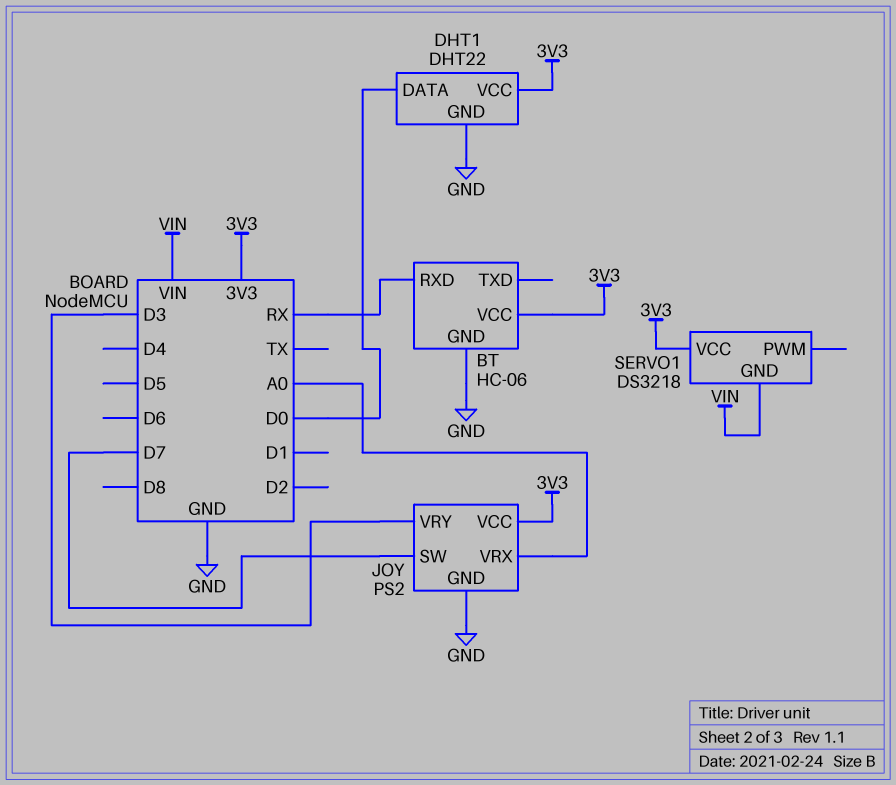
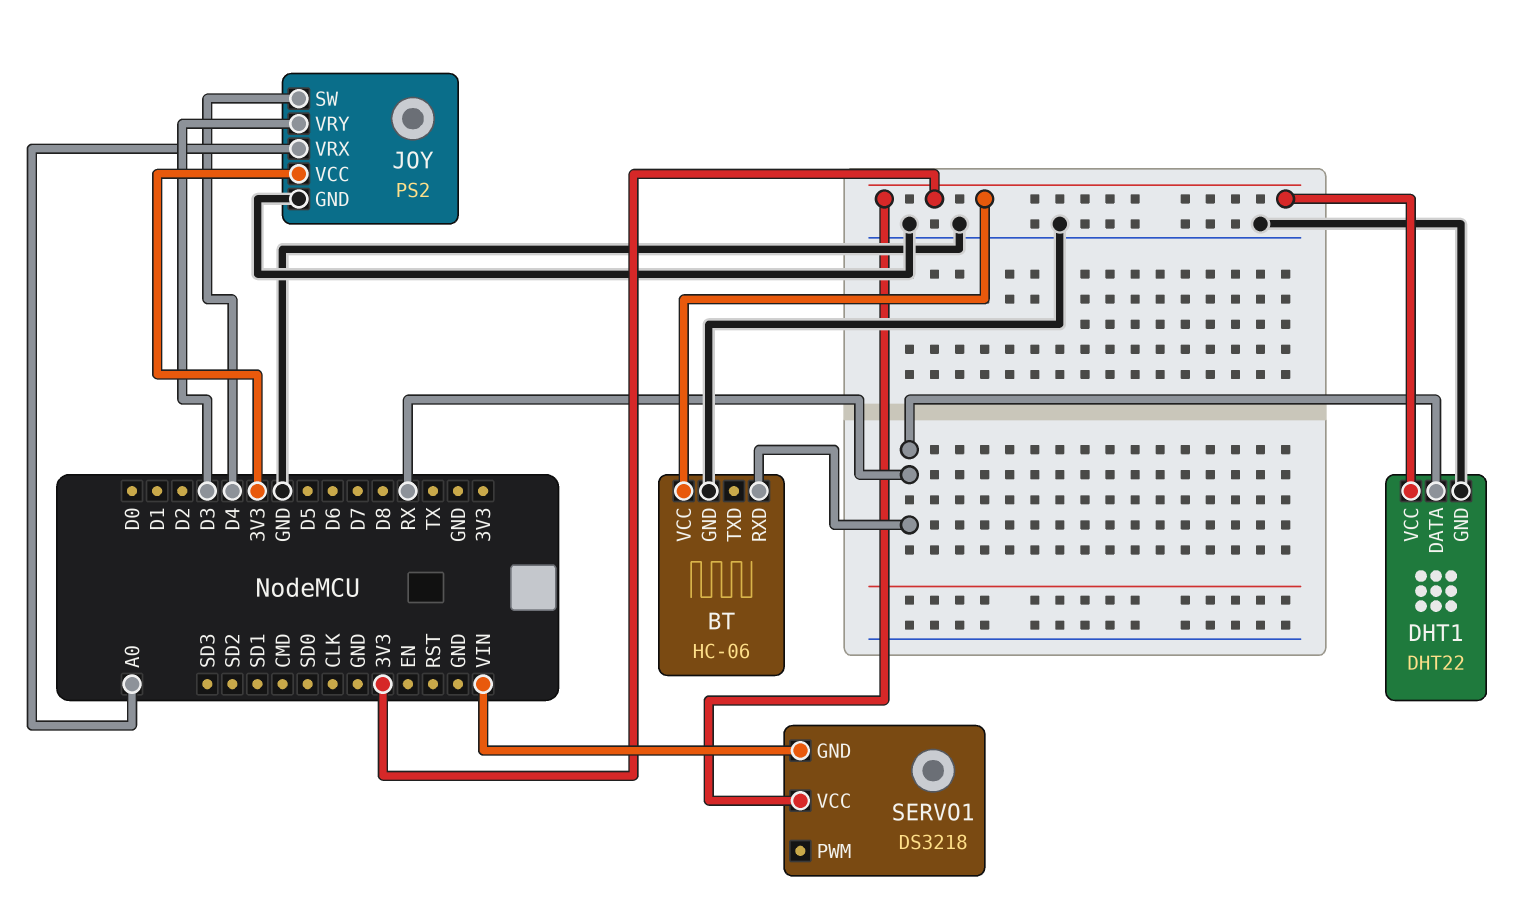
DHT1 pin DATA: D0 -> RX
JOY pin SW: D7 -> D4

